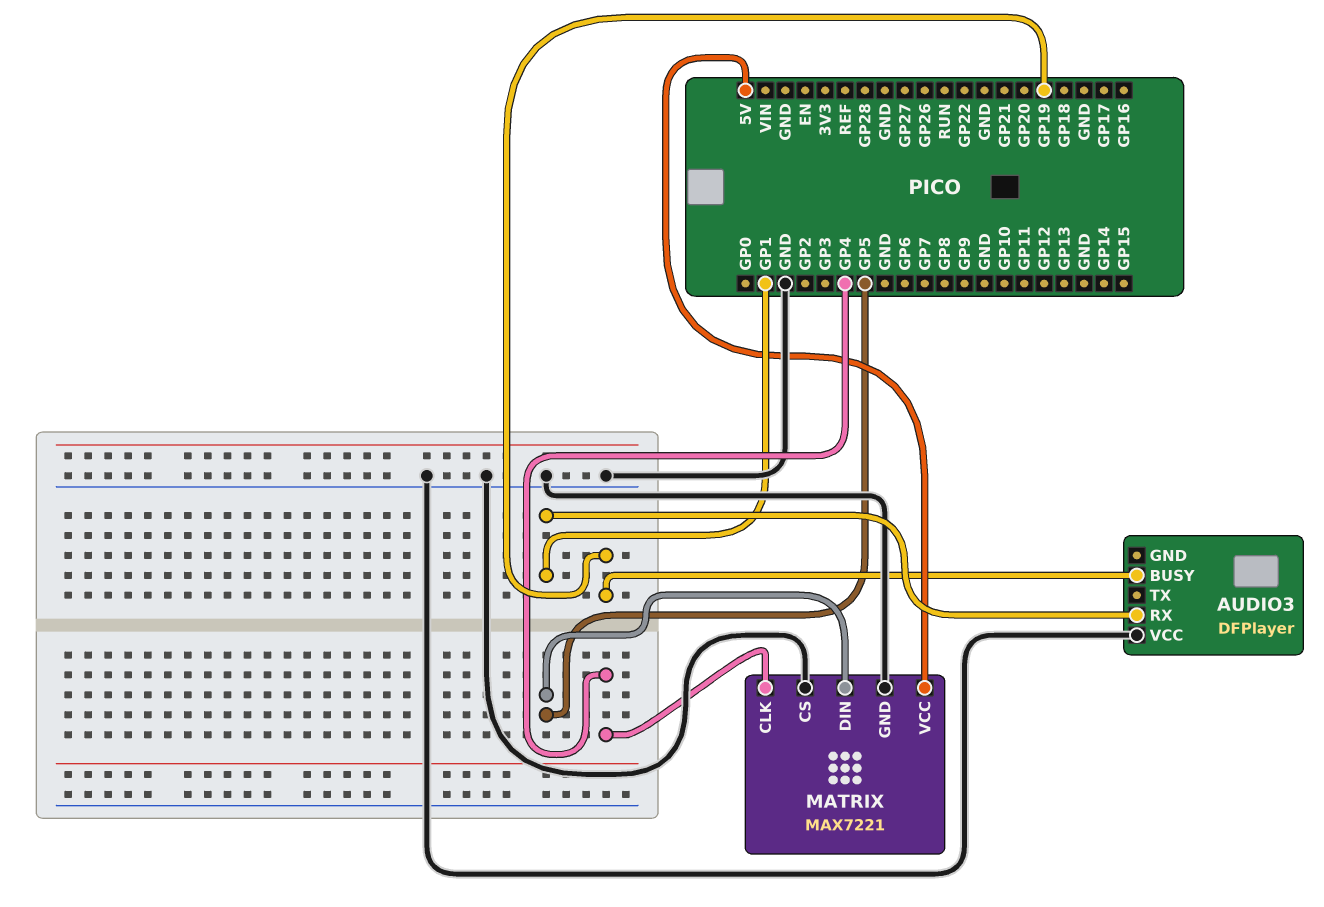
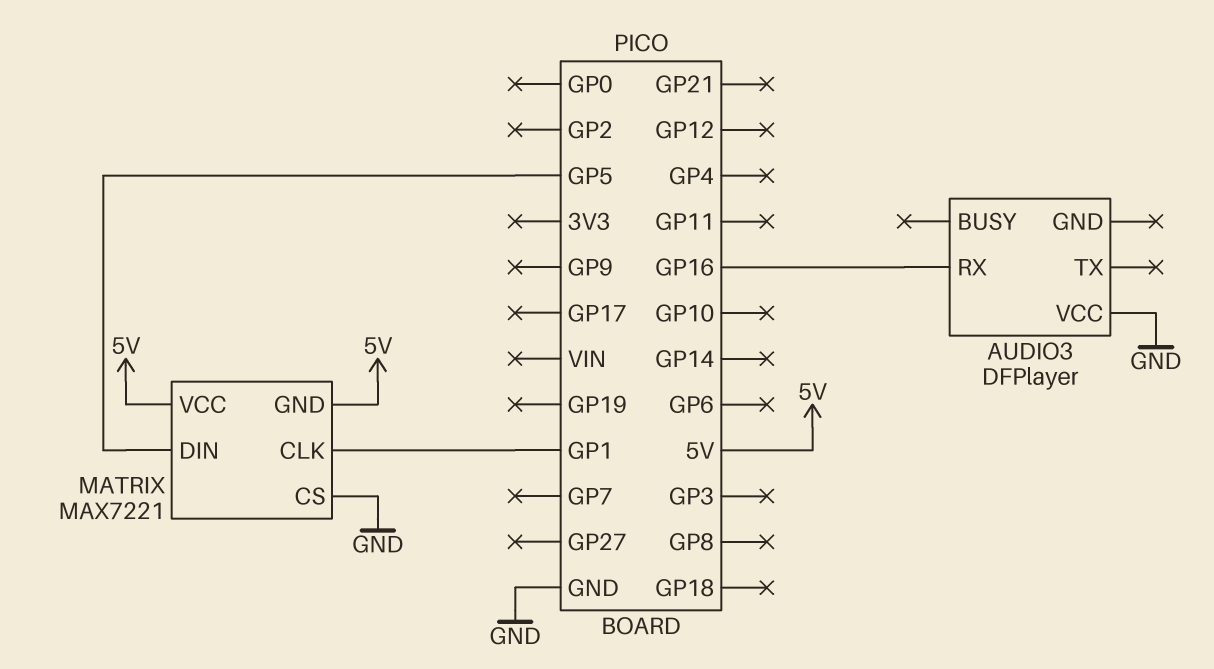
AUDIO3 pin BUSY: GP19 -> none
AUDIO3 pin RX: GP1 -> GP16
MATRIX pin CLK: GP4 -> GP1
MATRIX pin GND: GND -> 5V

